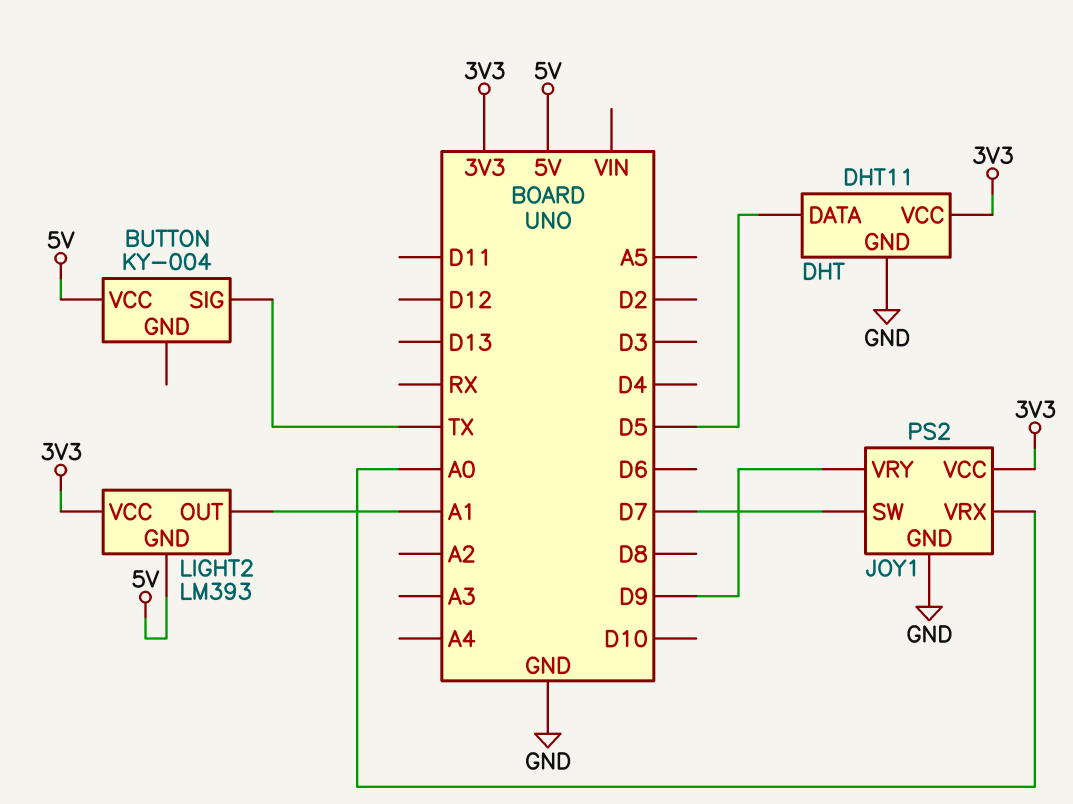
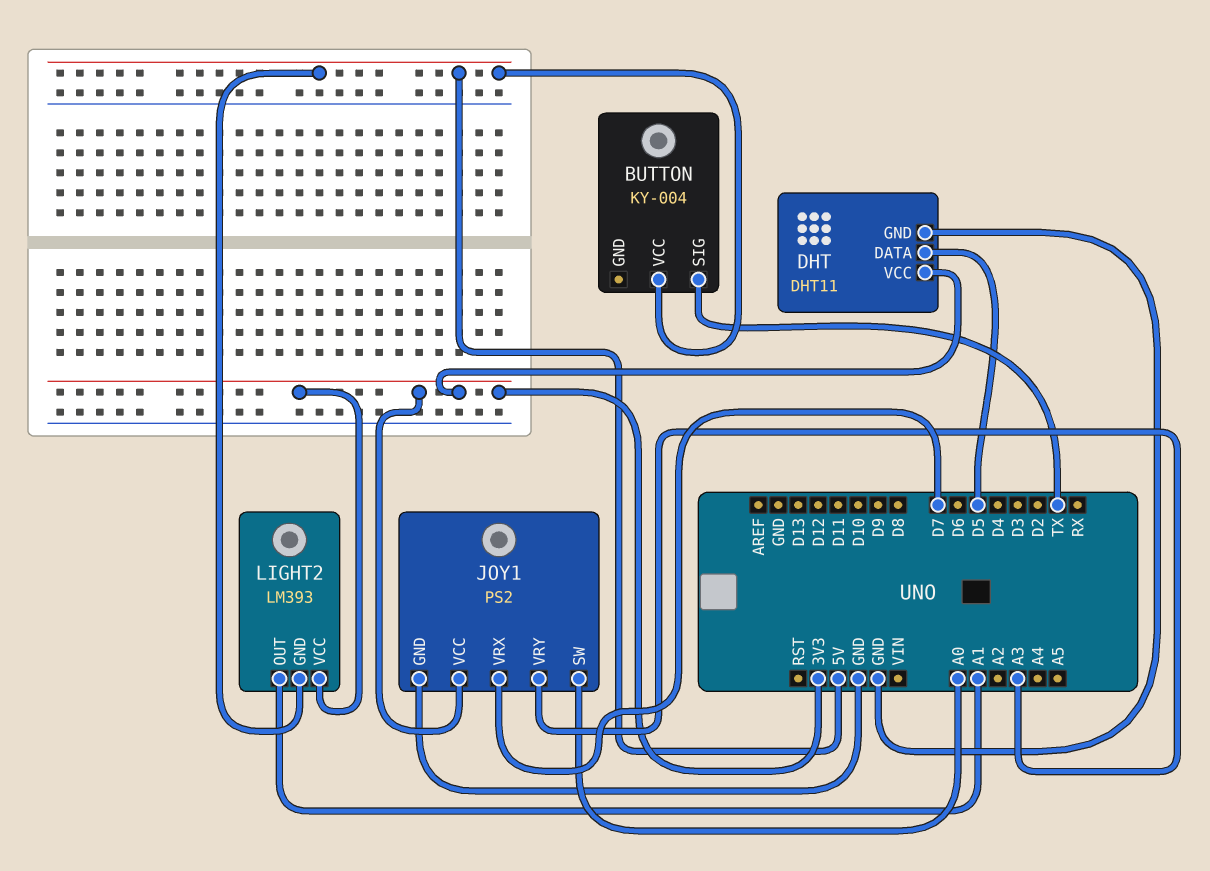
JOY1 pin SW: D7 -> A0
JOY1 pin VRX: A0 -> D7
JOY1 pin VRY: D9 -> A3

